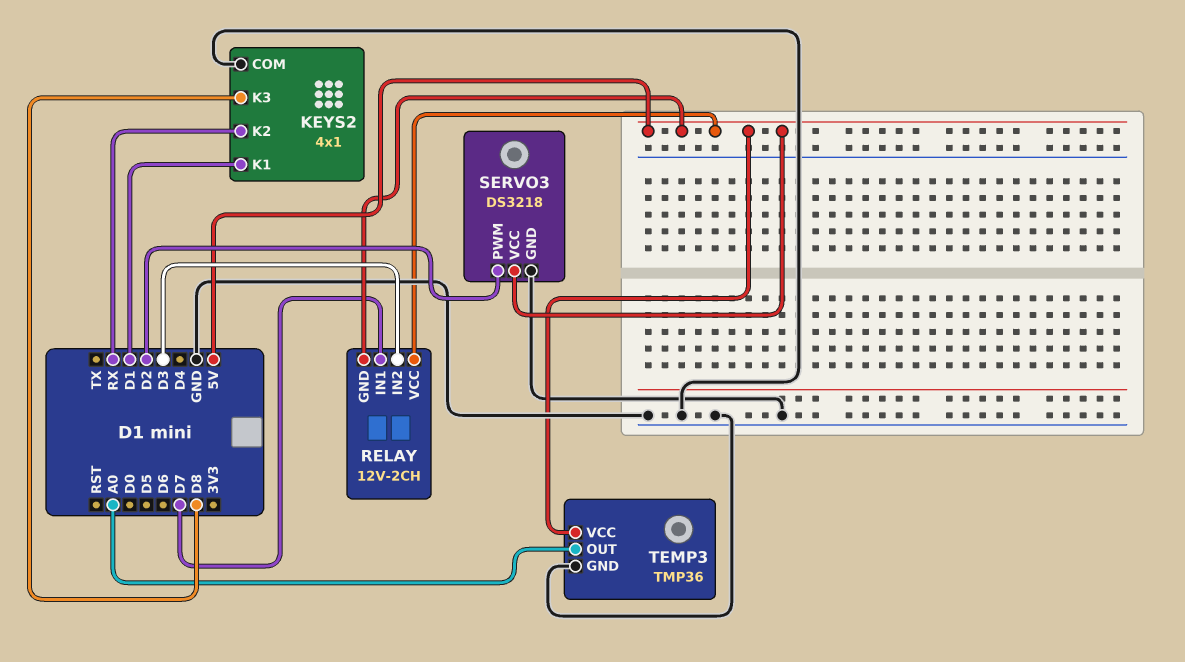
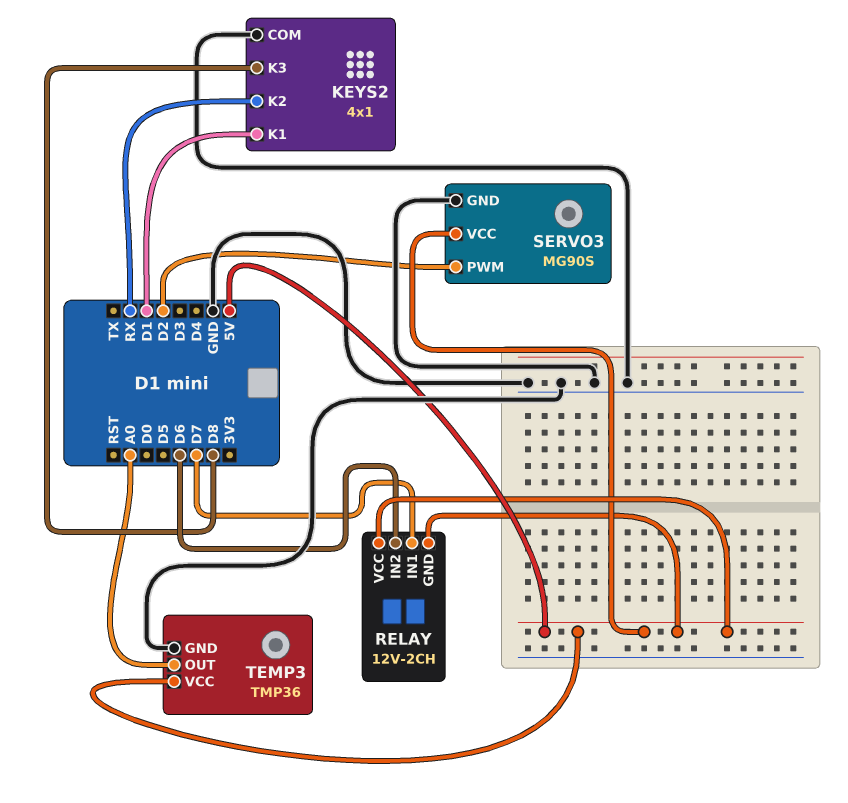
RELAY pin IN2: D3 -> D6
SERVO3: DS3218 -> MG90S

